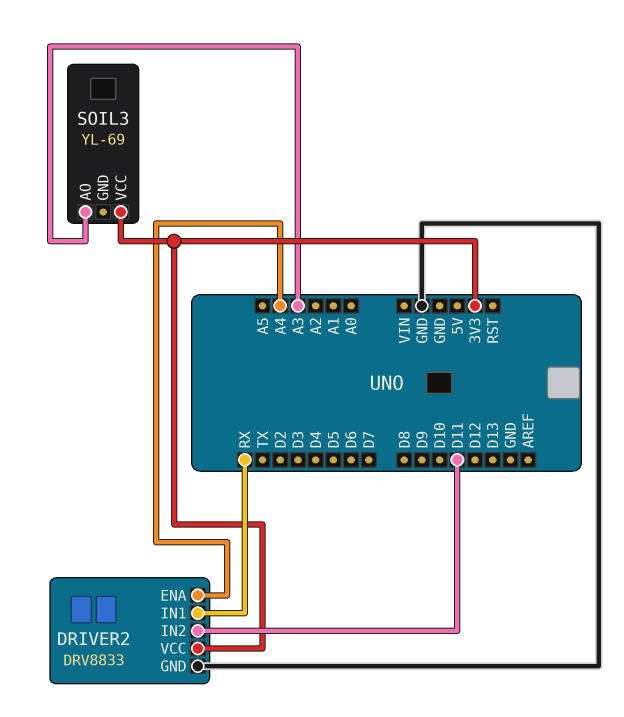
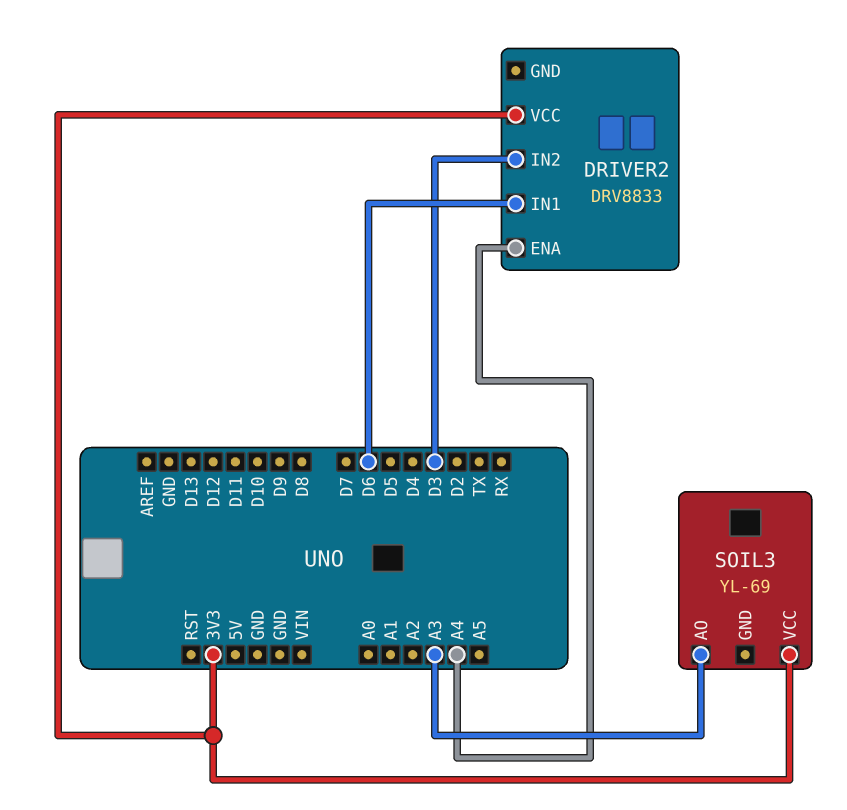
DRIVER2 pin GND: GND -> none
DRIVER2 pin IN1: RX -> D6
DRIVER2 pin IN2: D11 -> D3

